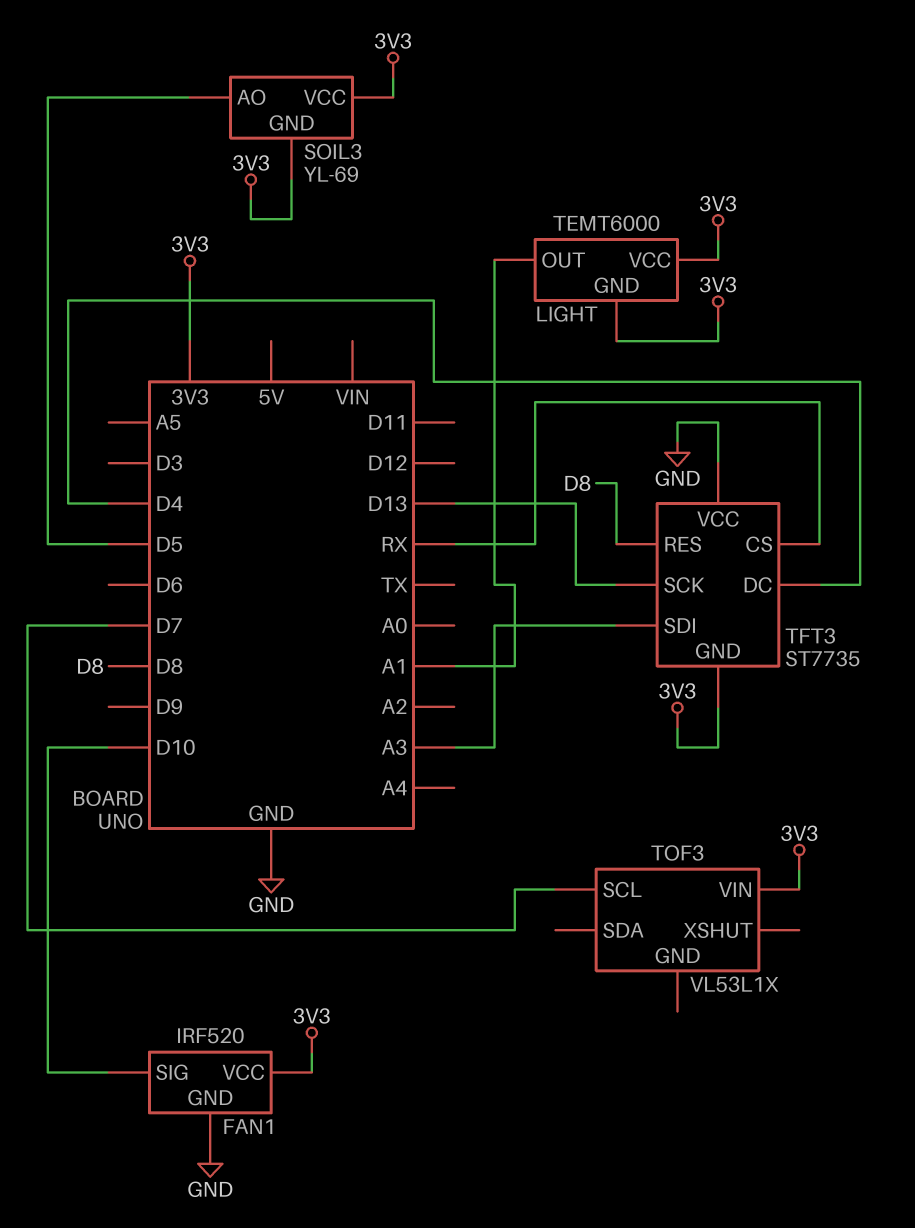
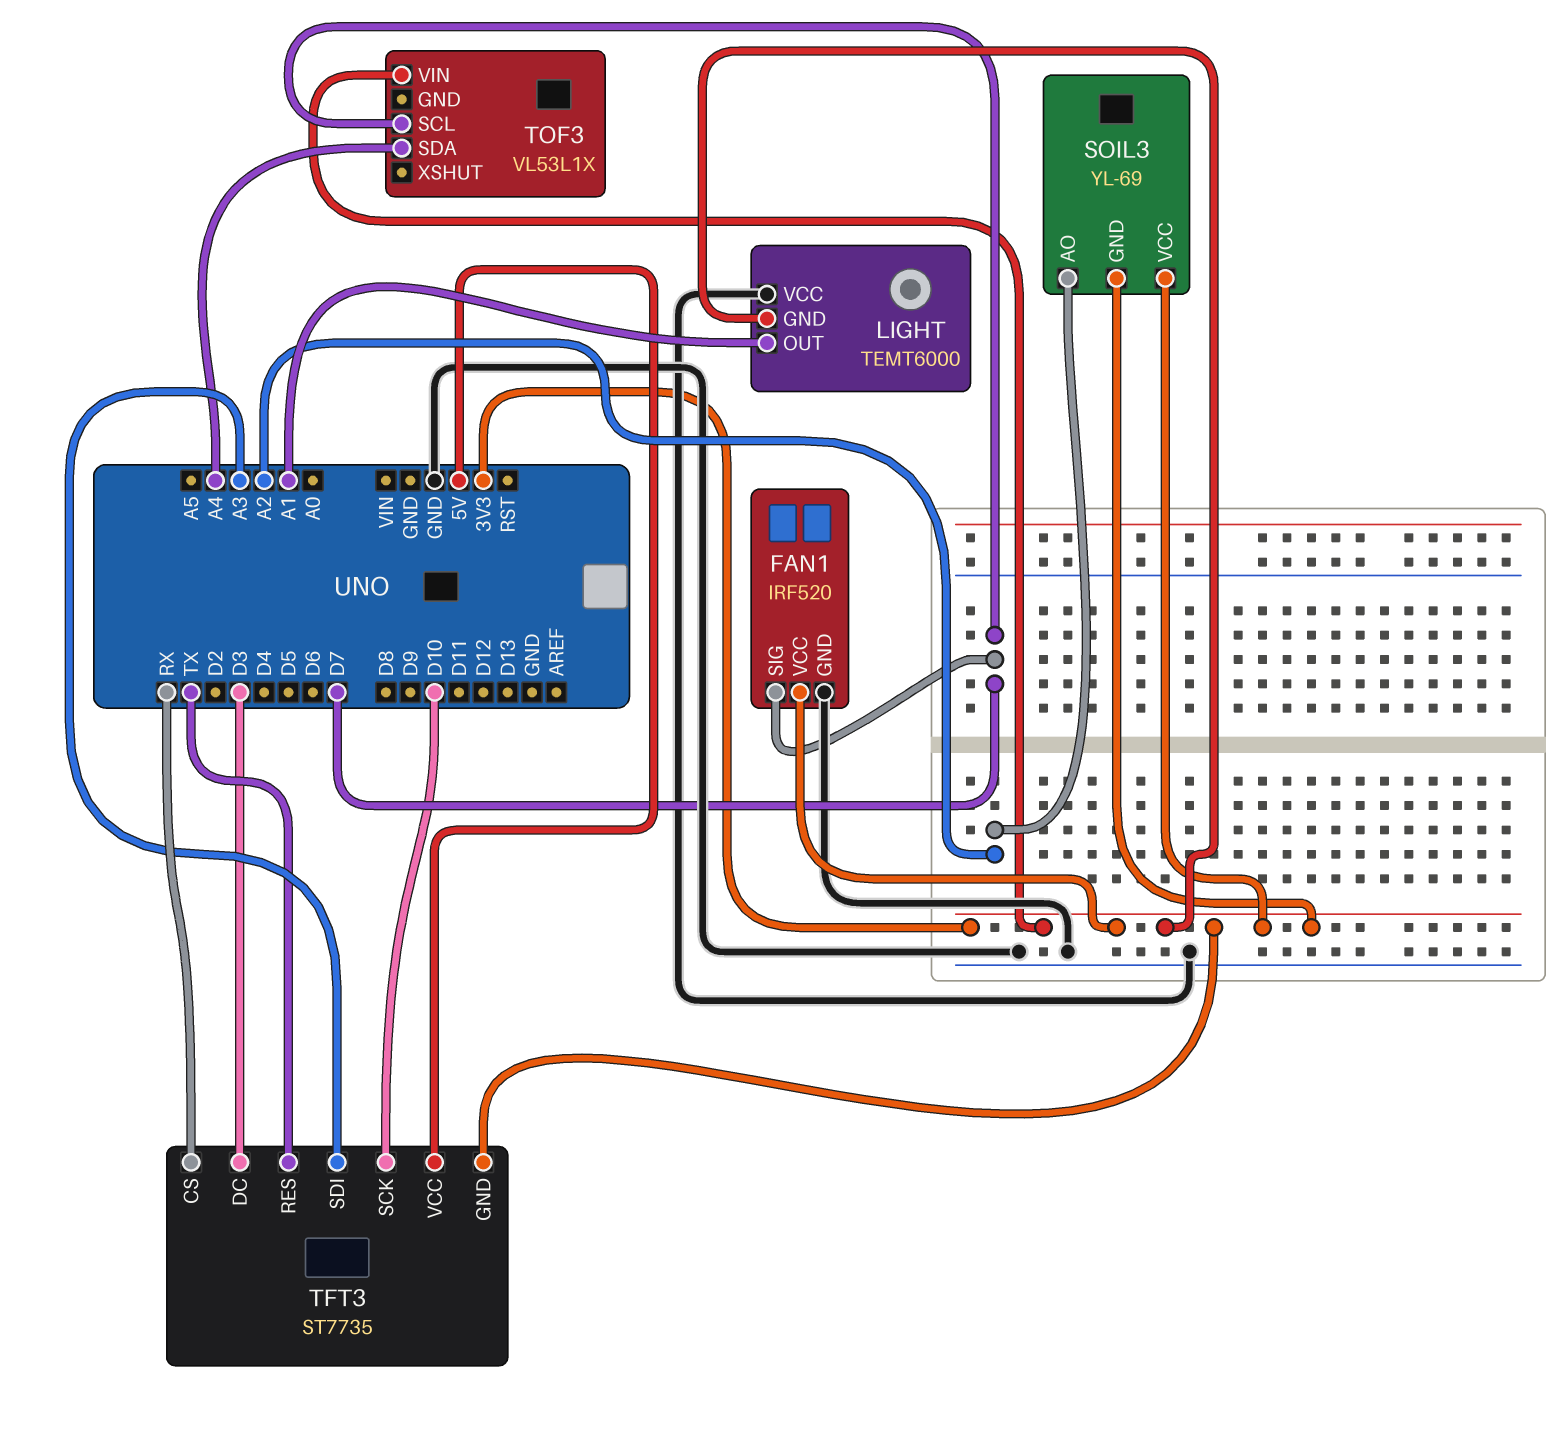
FAN1 pin SIG: D10 -> D7
LIGHT pin VCC: 3V3 -> GND
SOIL3 pin AO: D5 -> A2
TFT3 pin DC: D4 -> D3
TFT3 pin RES: D8 -> TX
TFT3 pin SCK: D13 -> D10
TFT3 pin VCC: GND -> 5V
TOF3 pin SDA: none -> A4

